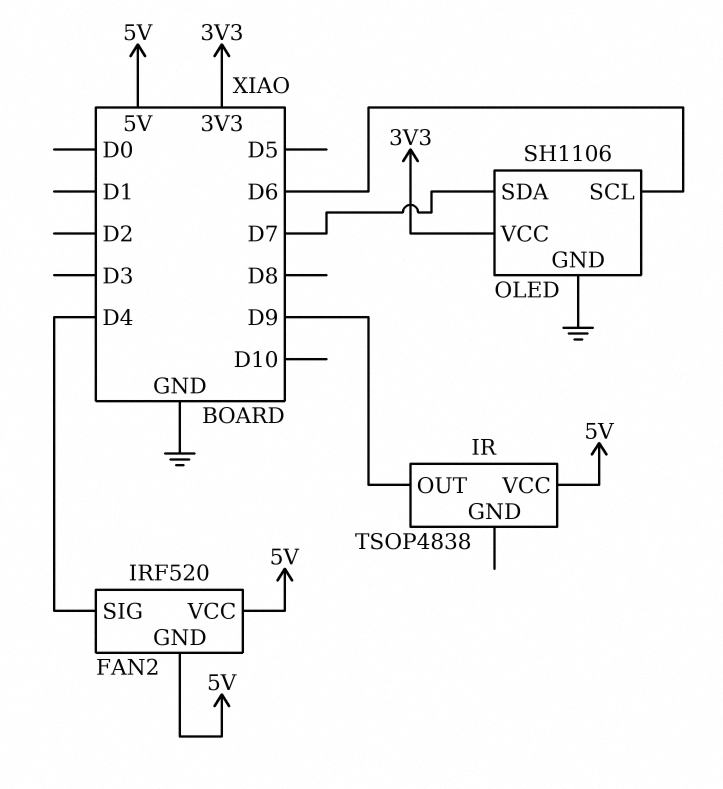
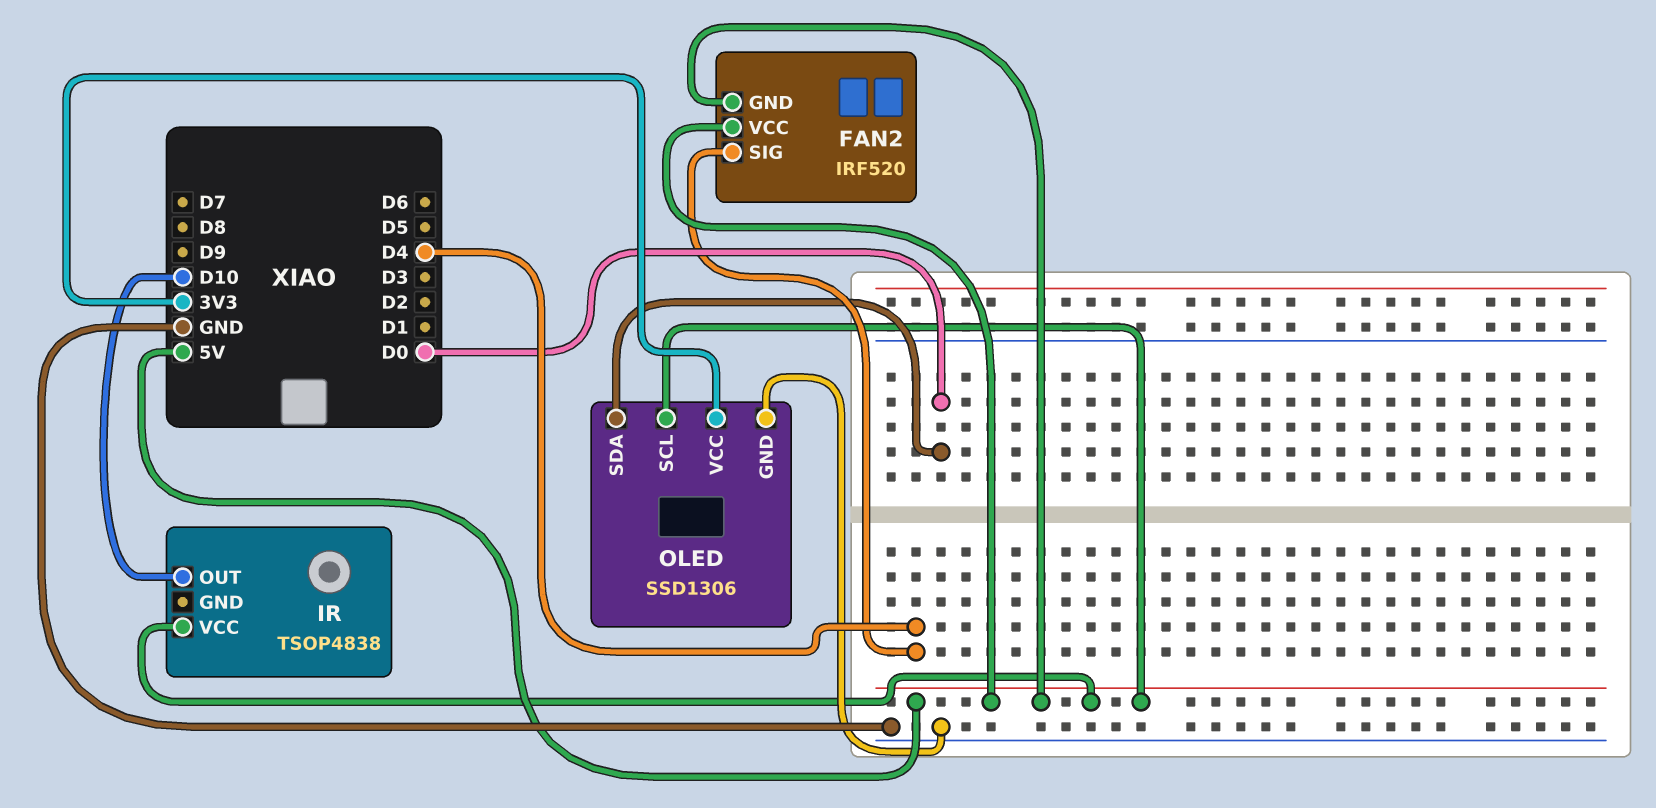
IR pin OUT: D9 -> D10
OLED: SH1106 -> SSD1306
OLED pin SCL: D6 -> 5V
OLED pin SDA: D7 -> D0

